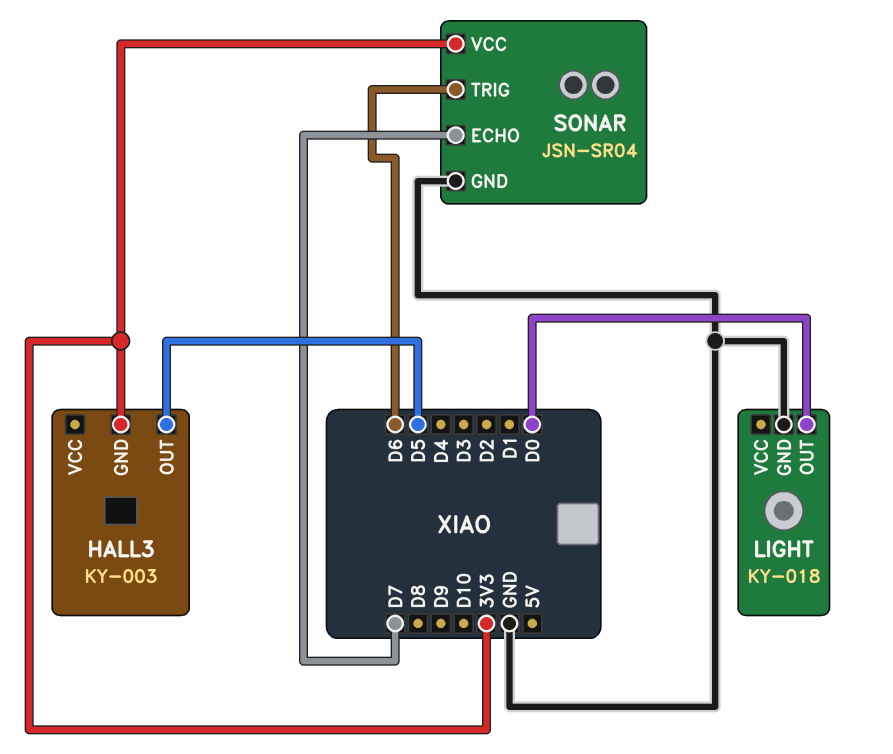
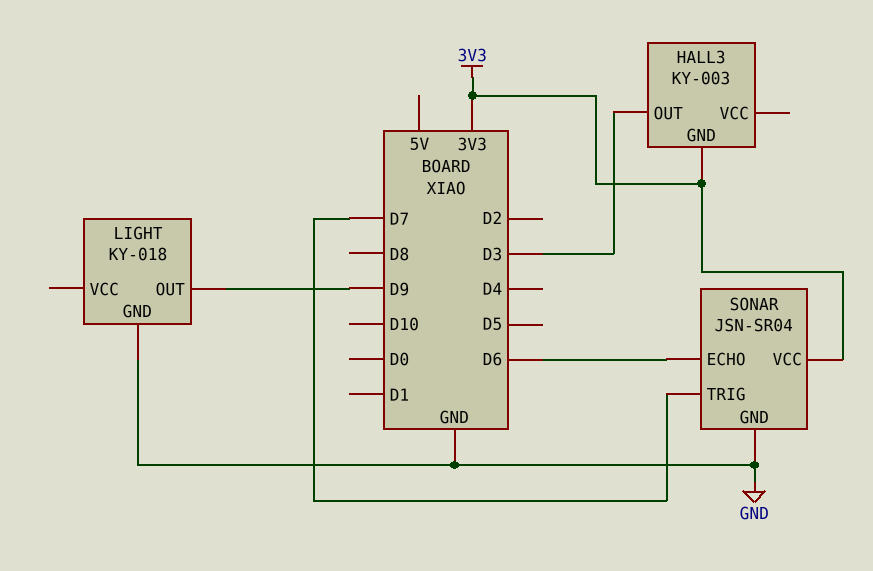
HALL3 pin OUT: D5 -> D3
LIGHT pin OUT: D0 -> D9
SONAR pin ECHO: D7 -> D6
SONAR pin TRIG: D6 -> D7

